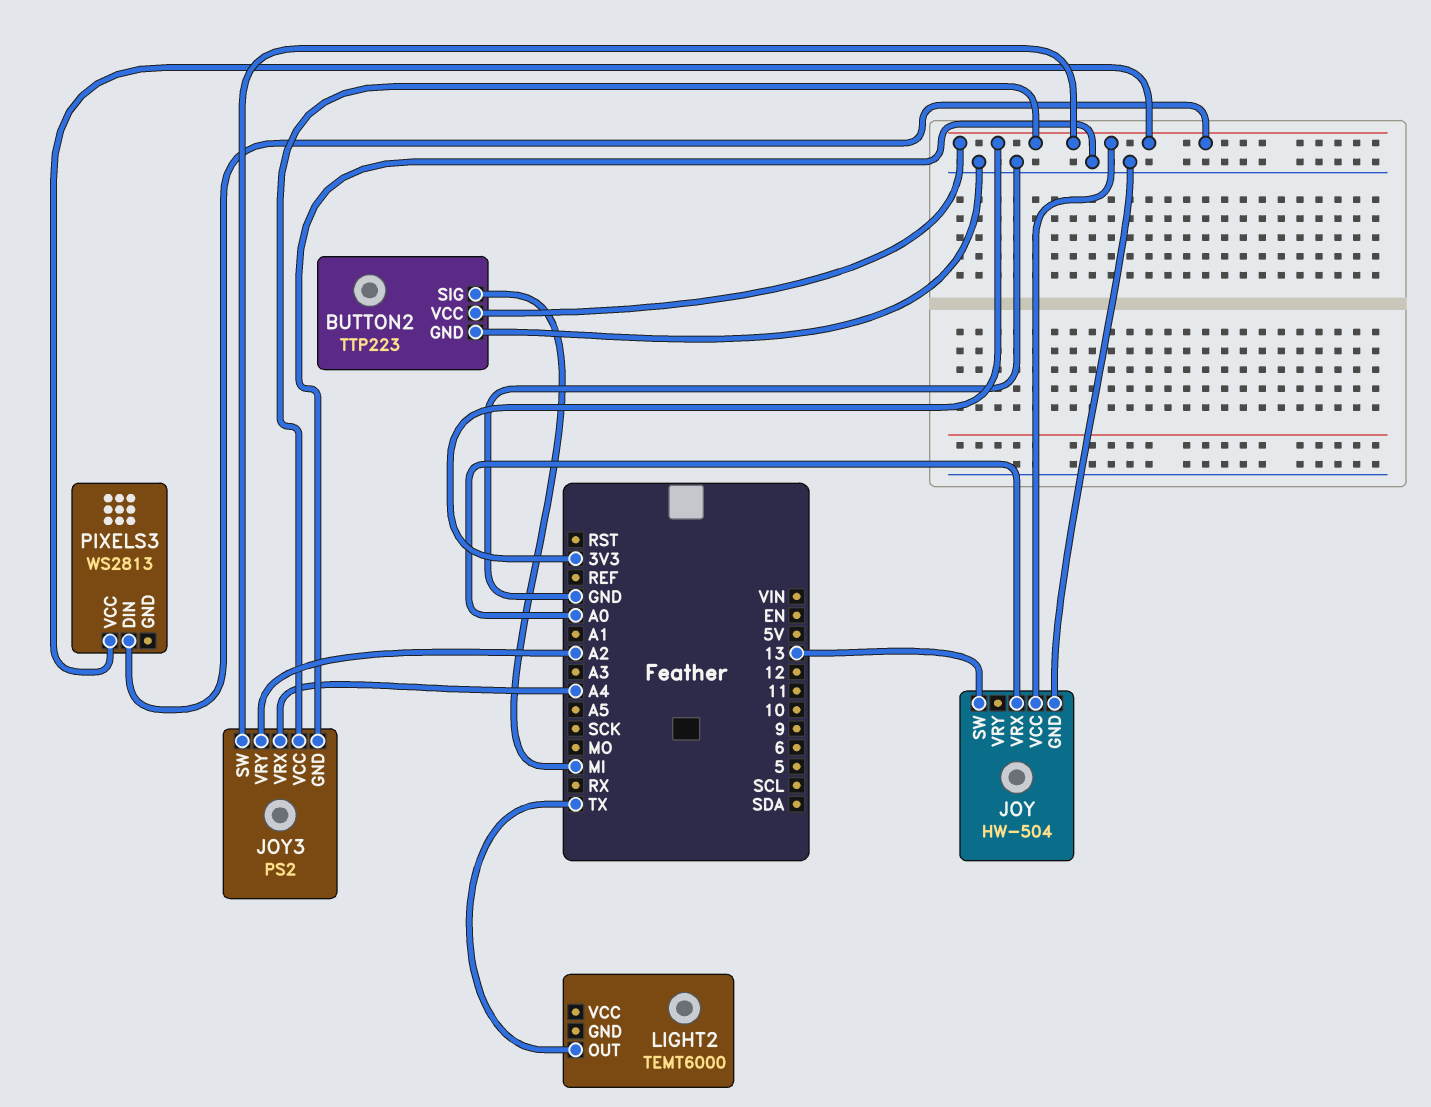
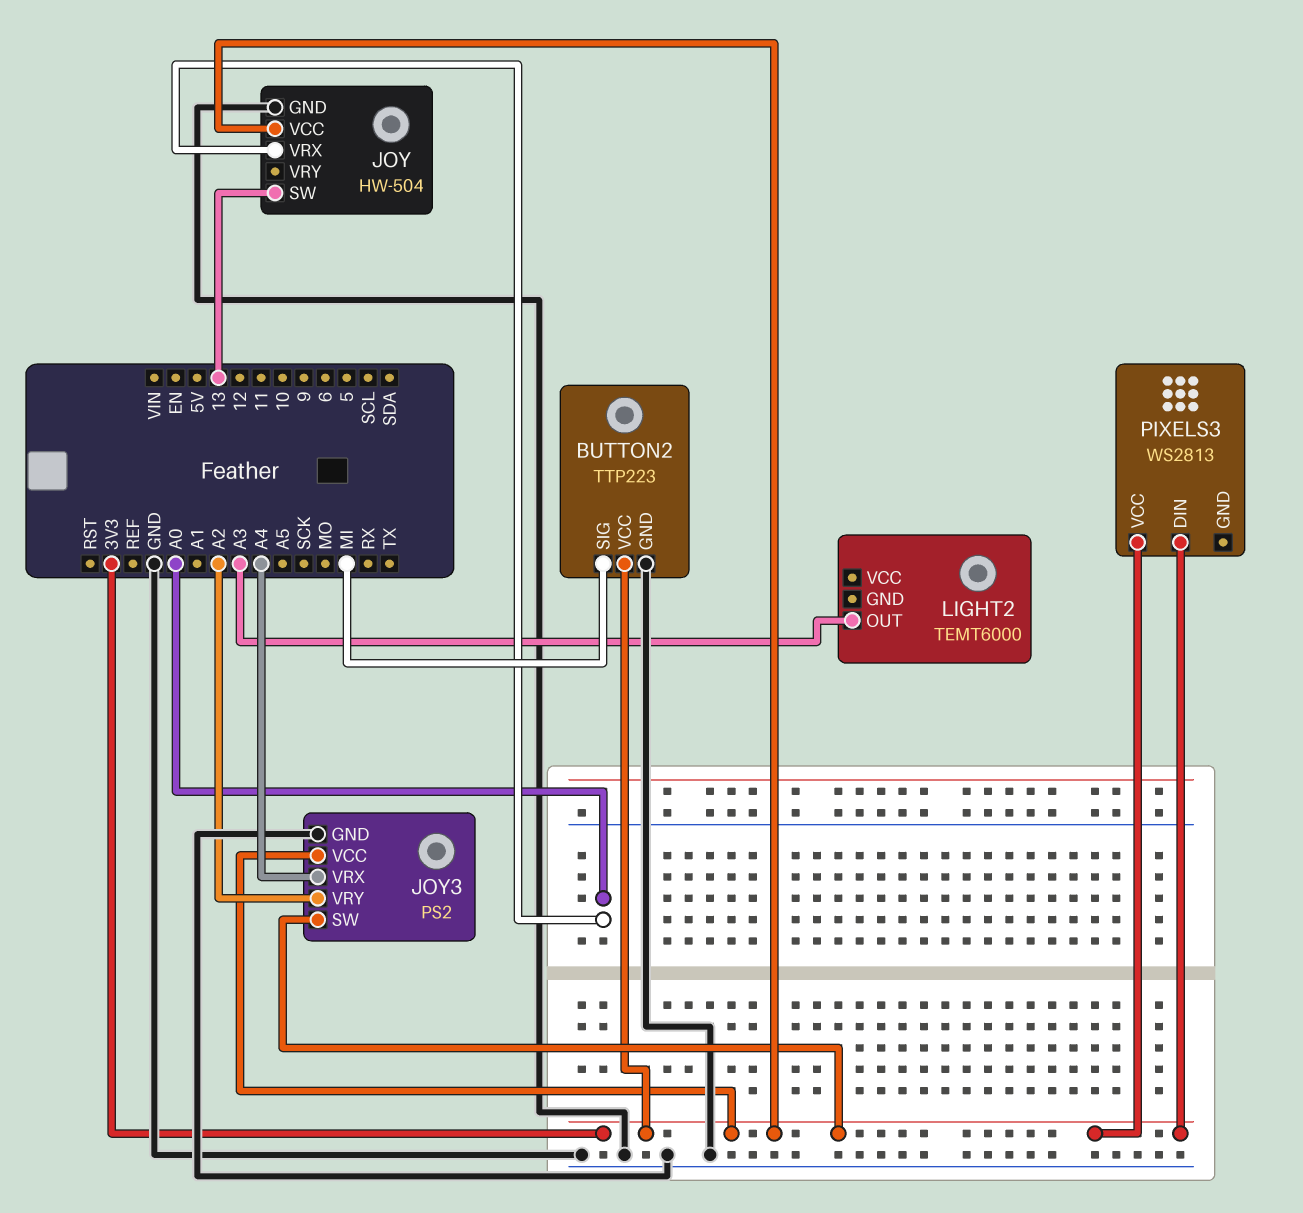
LIGHT2 pin OUT: TX -> A3

